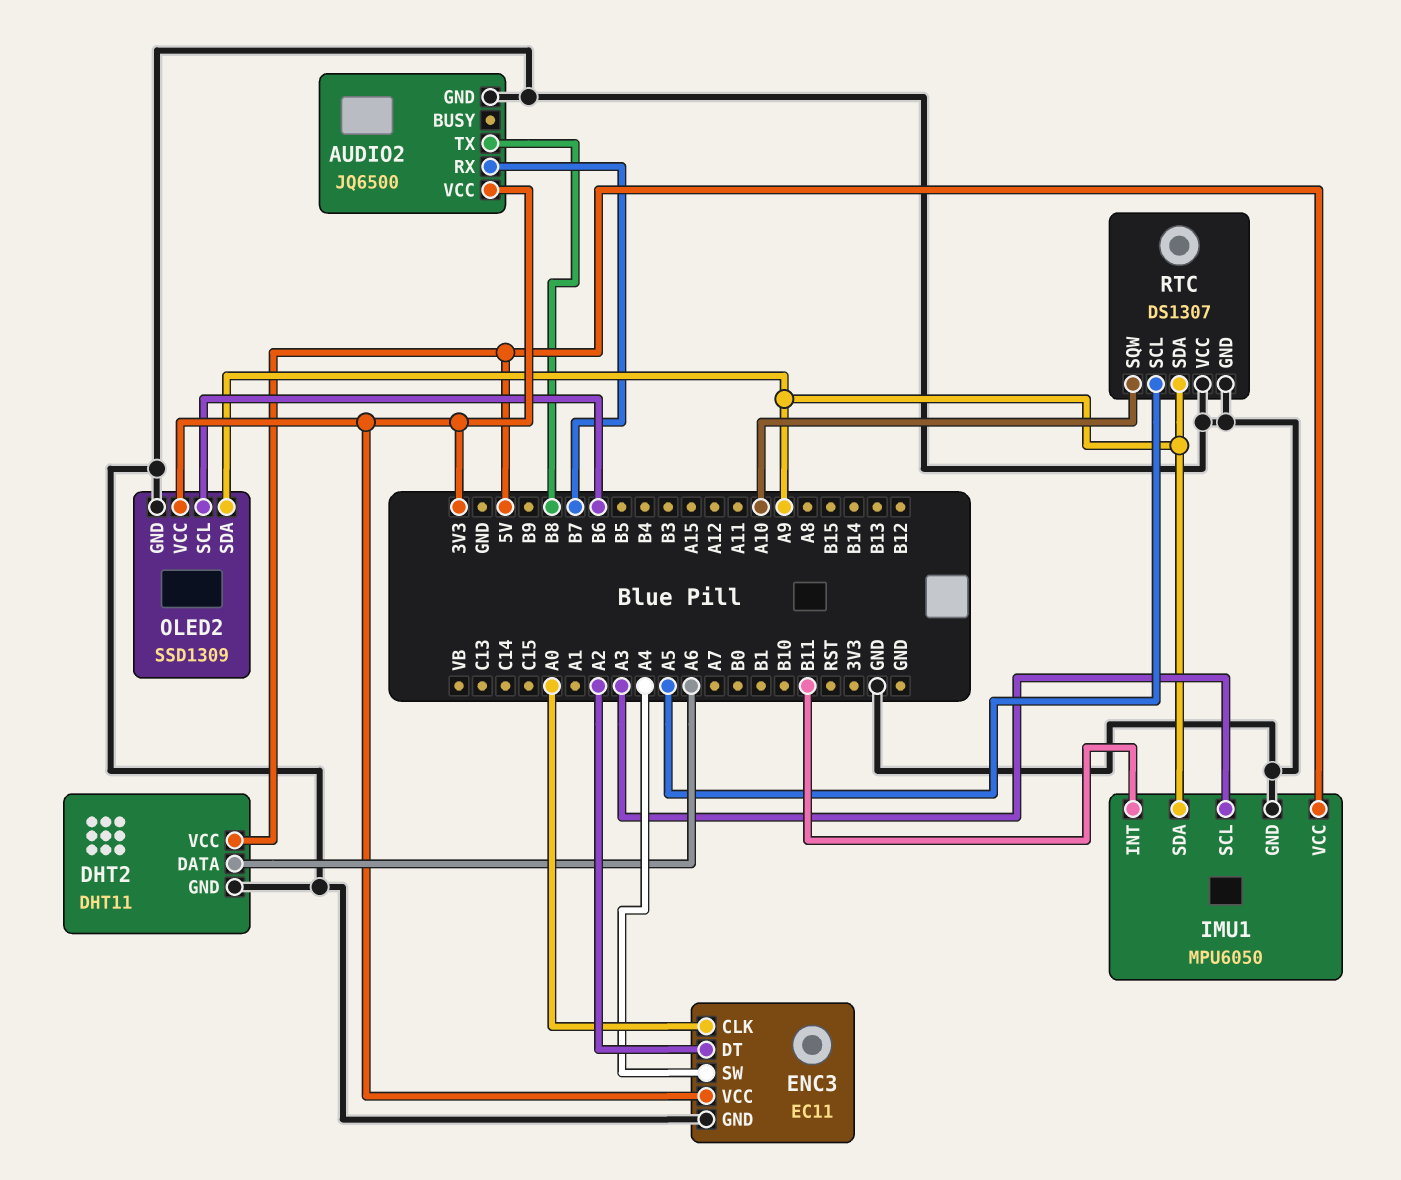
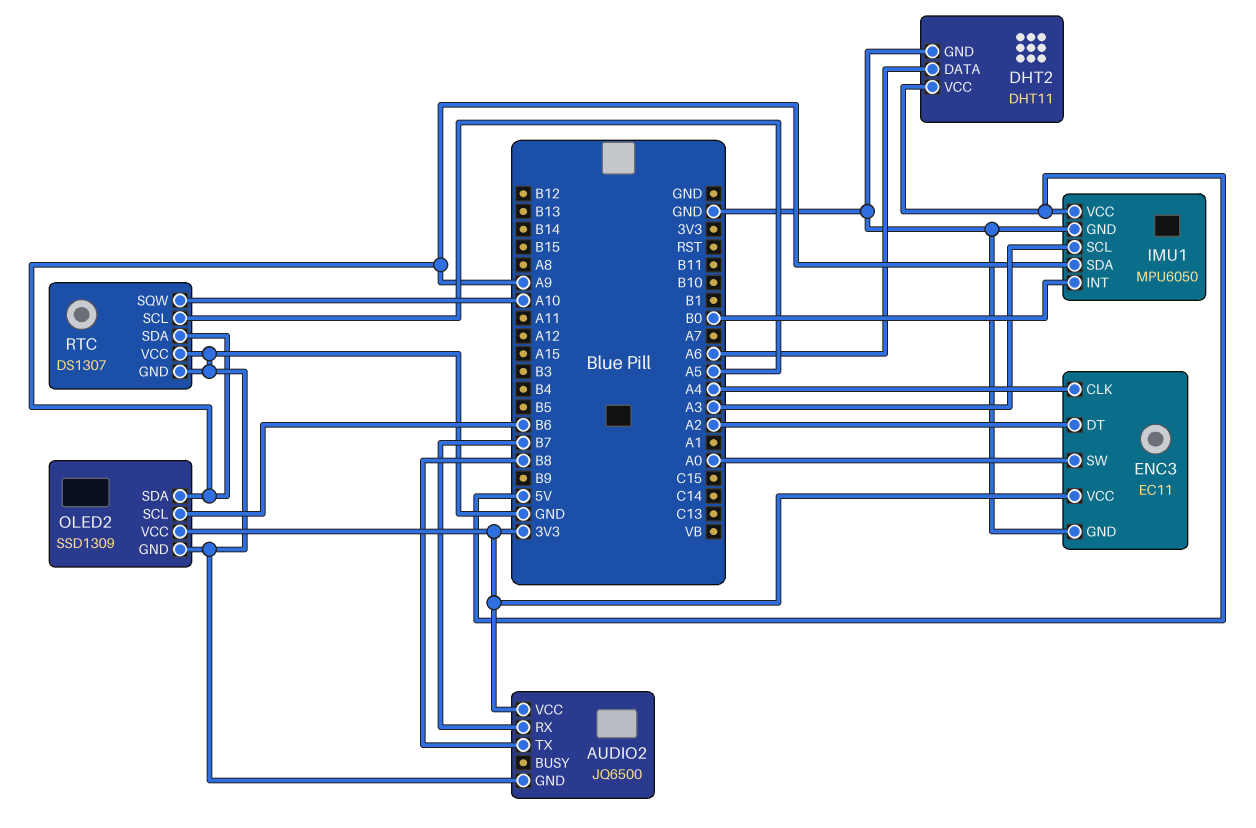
ENC3 pin CLK: A0 -> A4
ENC3 pin SW: A4 -> A0
IMU1 pin INT: B11 -> B0

